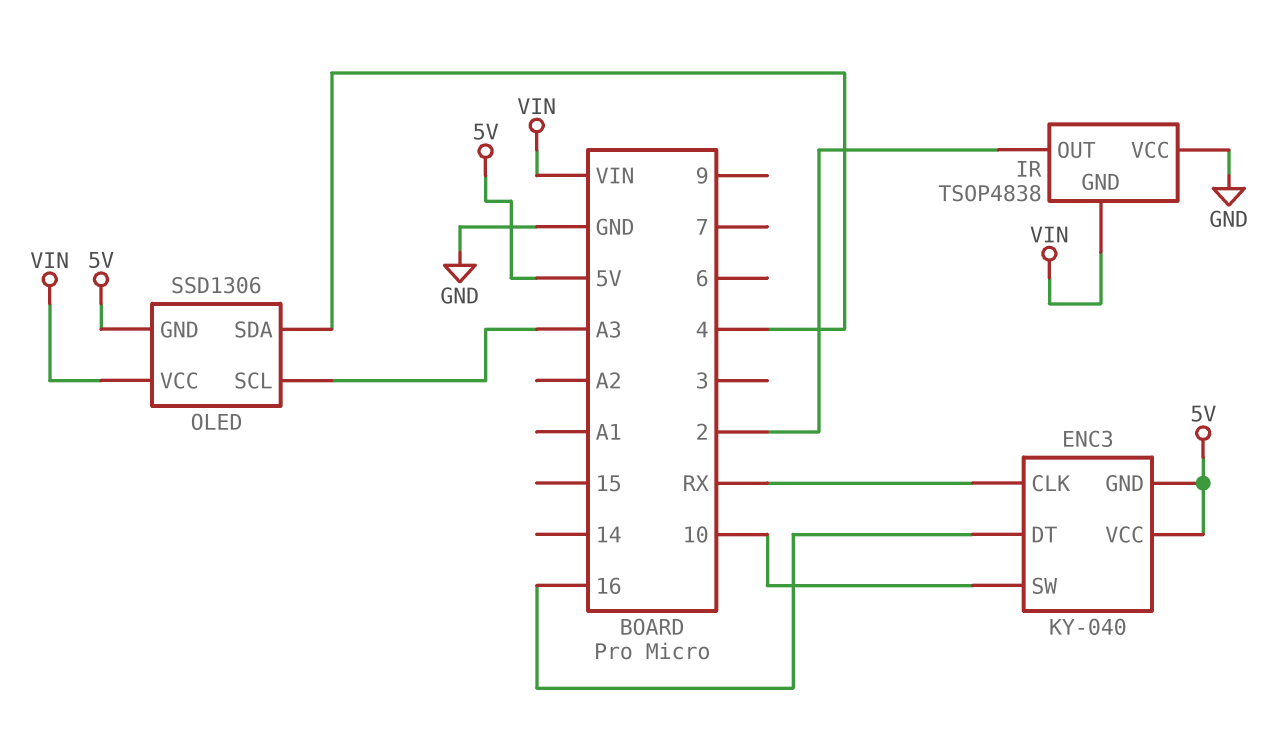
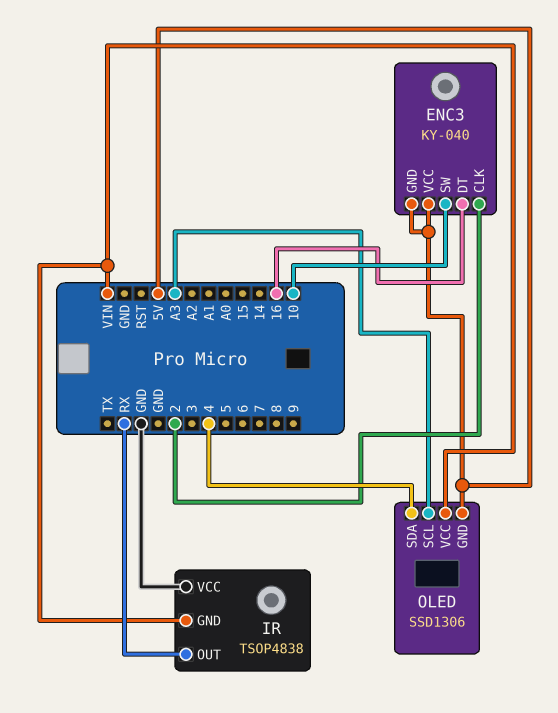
ENC3 pin CLK: RX -> 2
IR pin OUT: 2 -> RX

